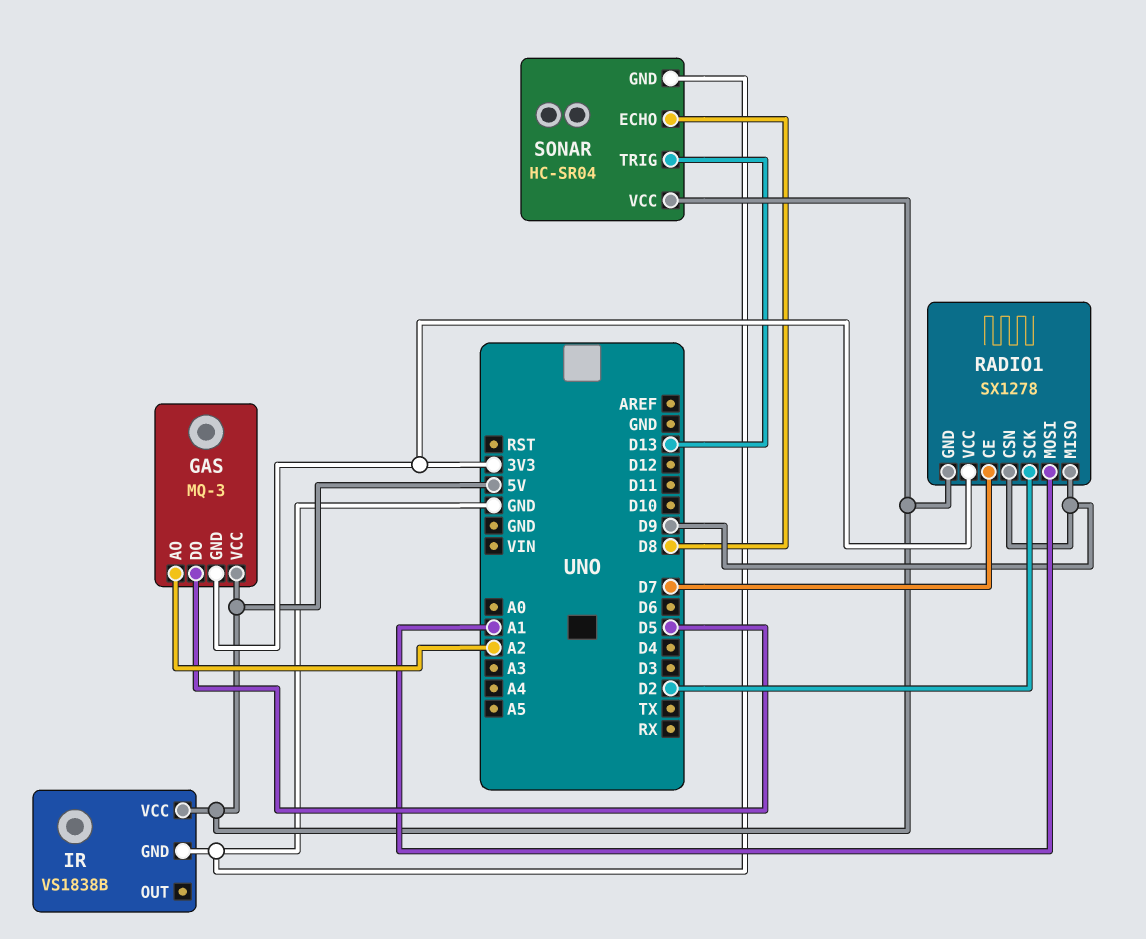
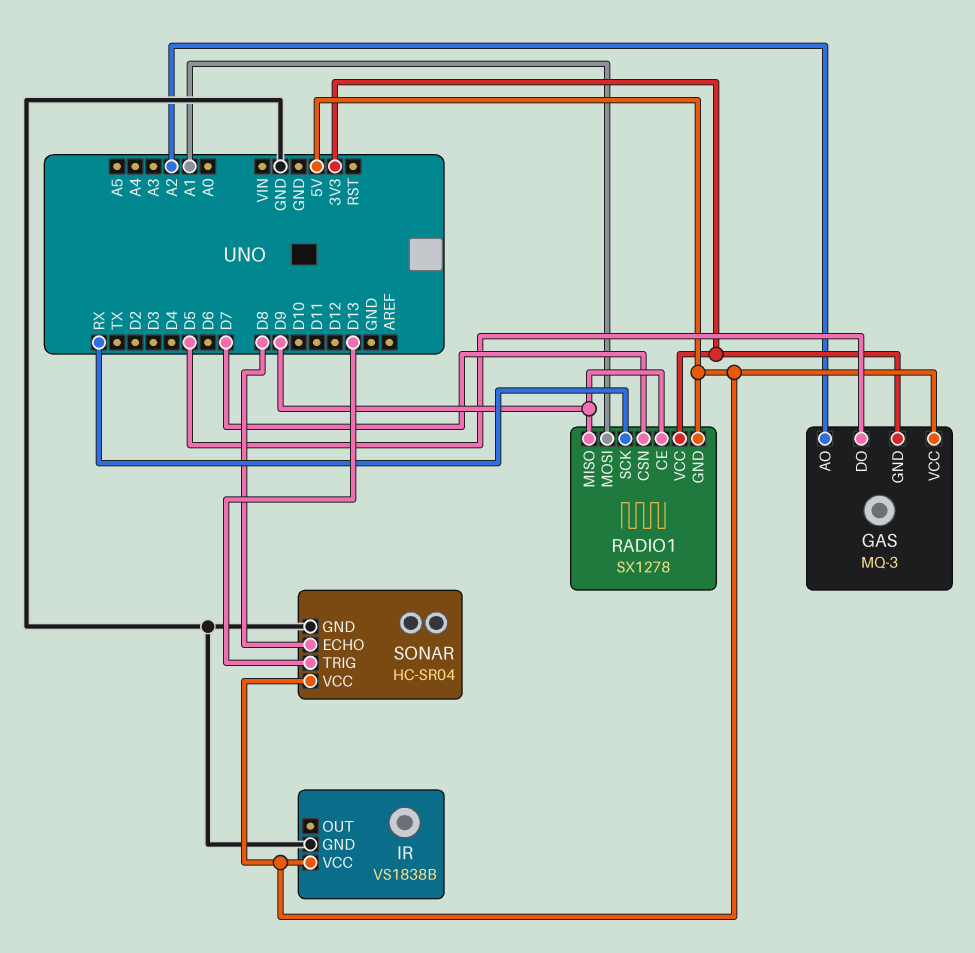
RADIO1 pin CE: D7 -> D9
RADIO1 pin CSN: D9 -> D7
RADIO1 pin SCK: D2 -> RX

